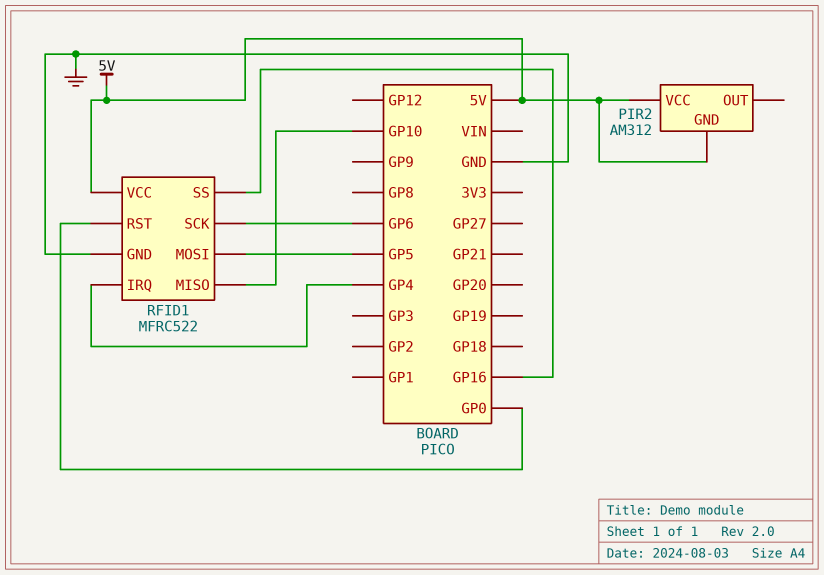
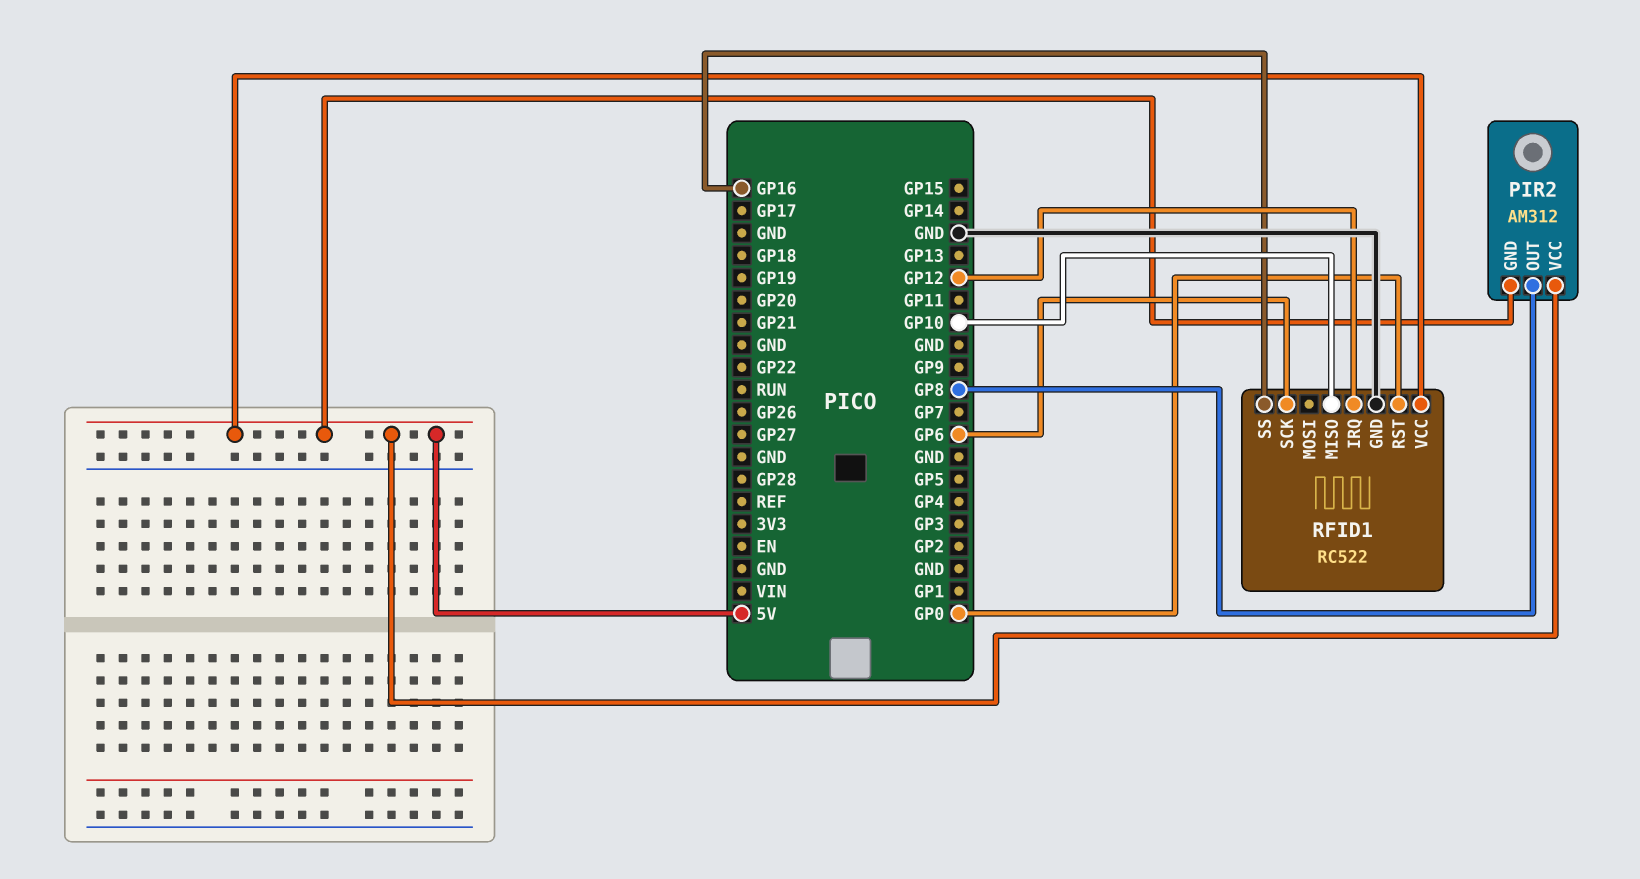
PIR2 pin OUT: none -> GP8
RFID1: MFRC522 -> RC522
RFID1 pin IRQ: GP4 -> GP12
RFID1 pin MOSI: GP5 -> none

